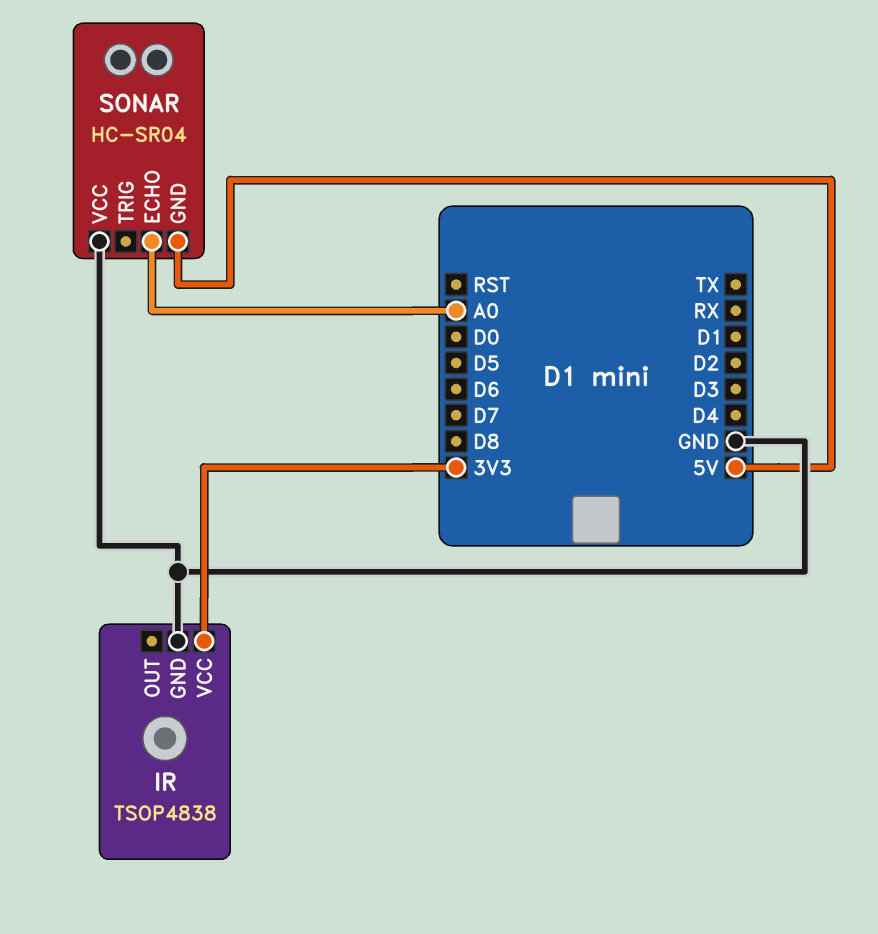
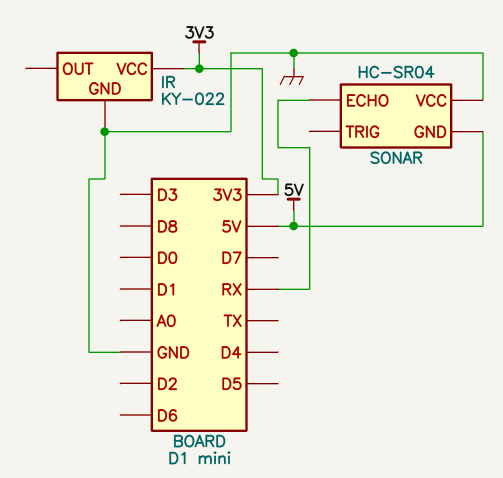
IR: TSOP4838 -> KY-022
SONAR pin ECHO: A0 -> RX

